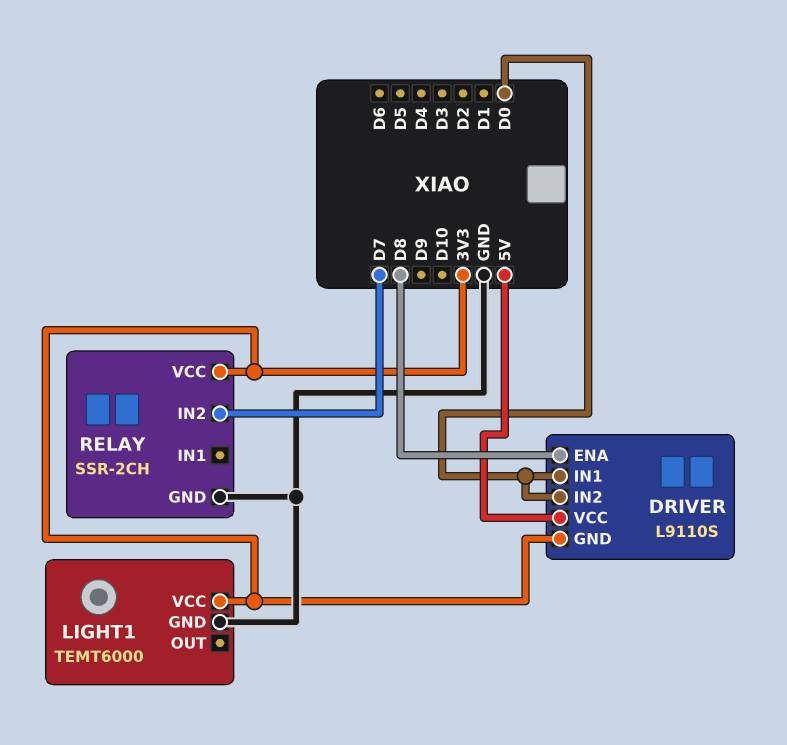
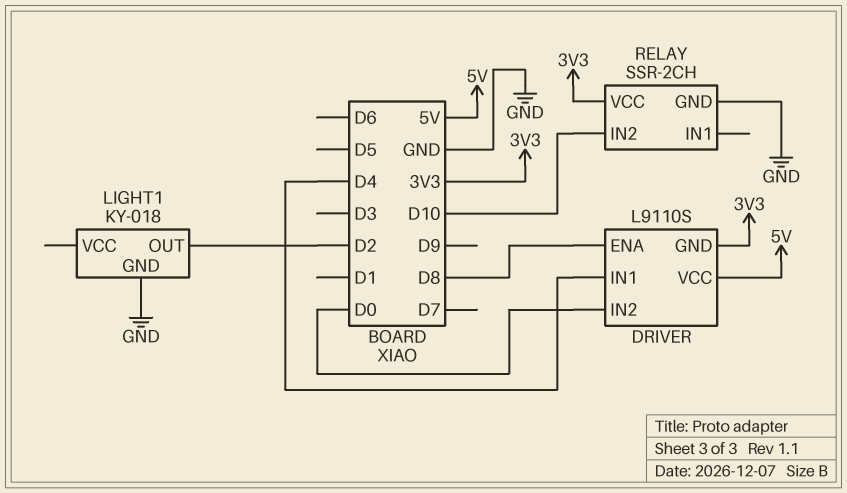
DRIVER pin IN1: D0 -> D4
LIGHT1: TEMT6000 -> KY-018
LIGHT1 pin OUT: none -> D2
LIGHT1 pin VCC: 3V3 -> none
RELAY pin IN2: D7 -> D10

